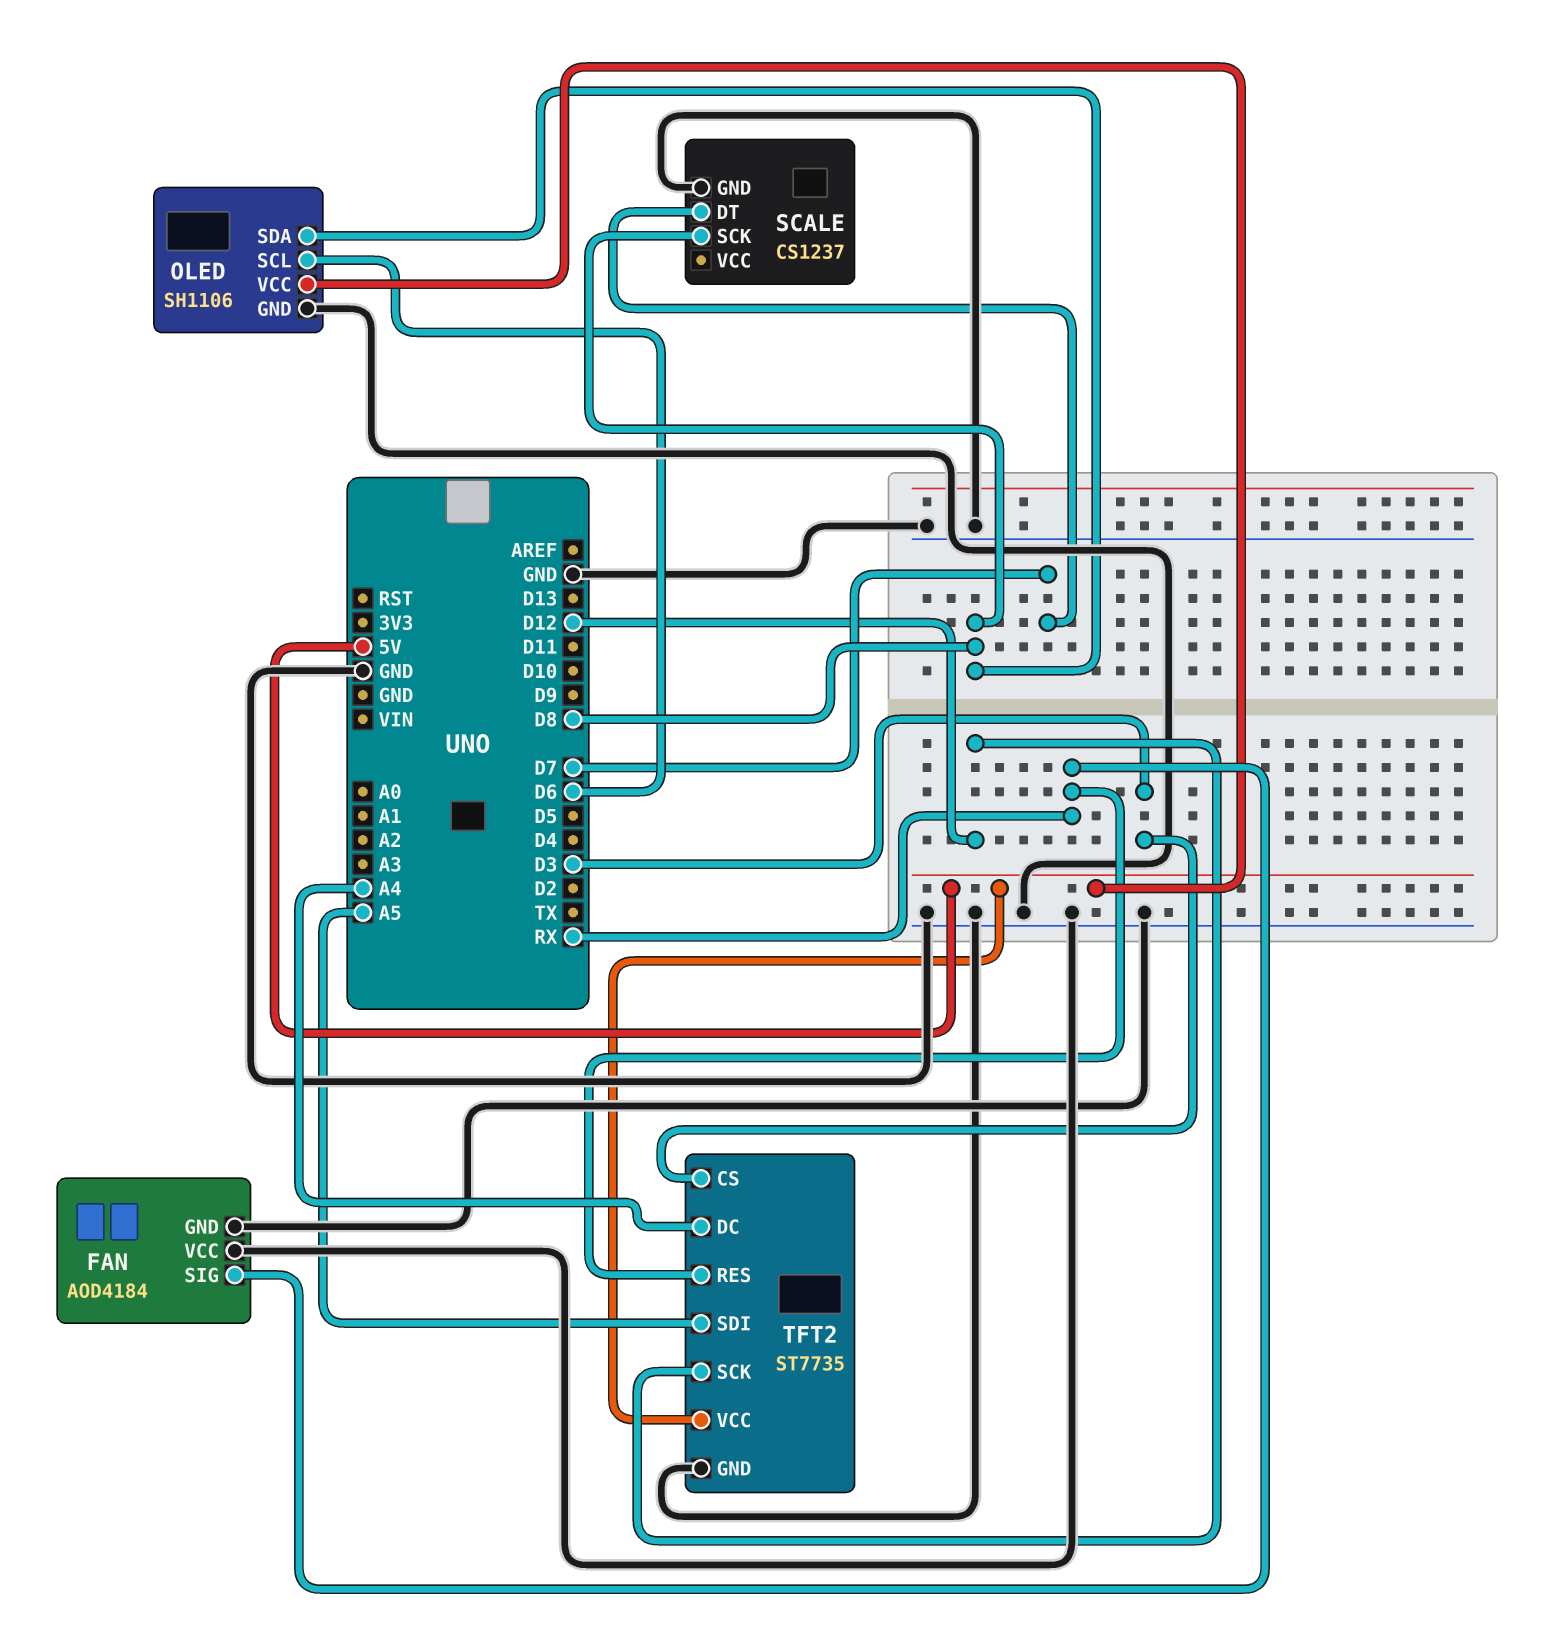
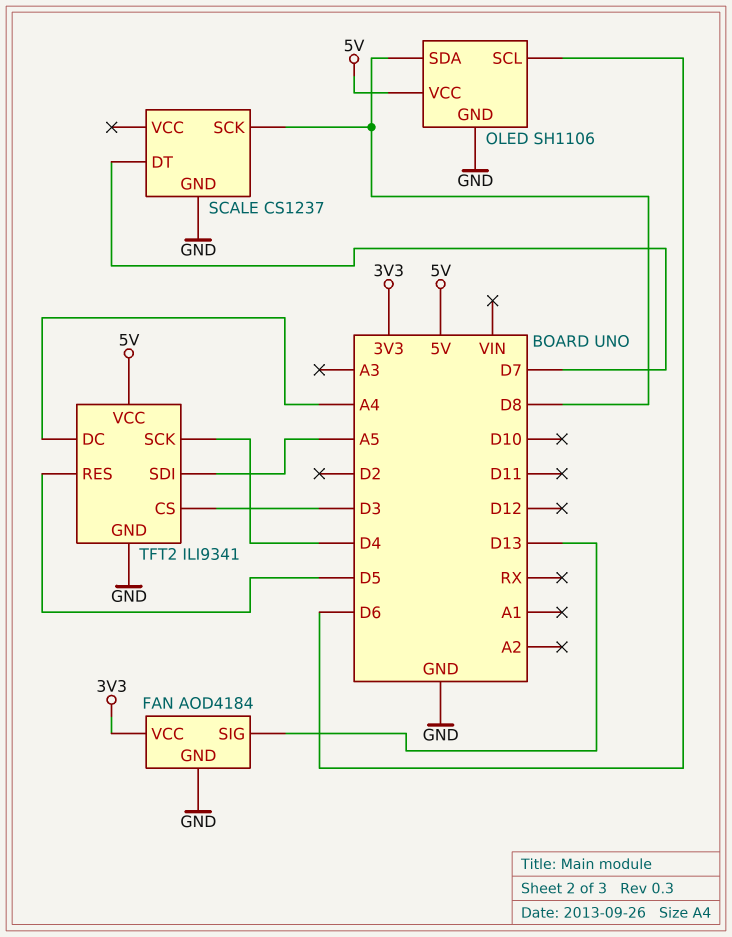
FAN pin SIG: RX -> D13
FAN pin VCC: GND -> 3V3
TFT2: ST7735 -> ILI9341
TFT2 pin RES: RX -> D5
TFT2 pin SCK: D12 -> D4

